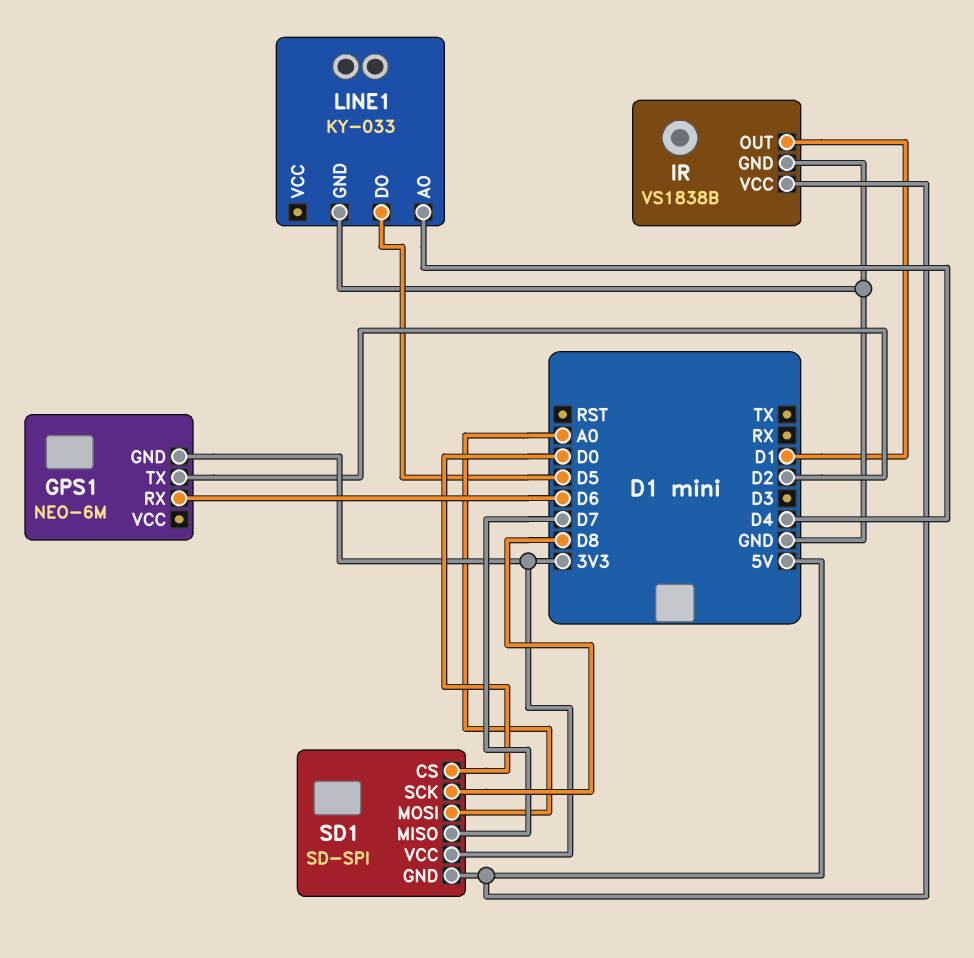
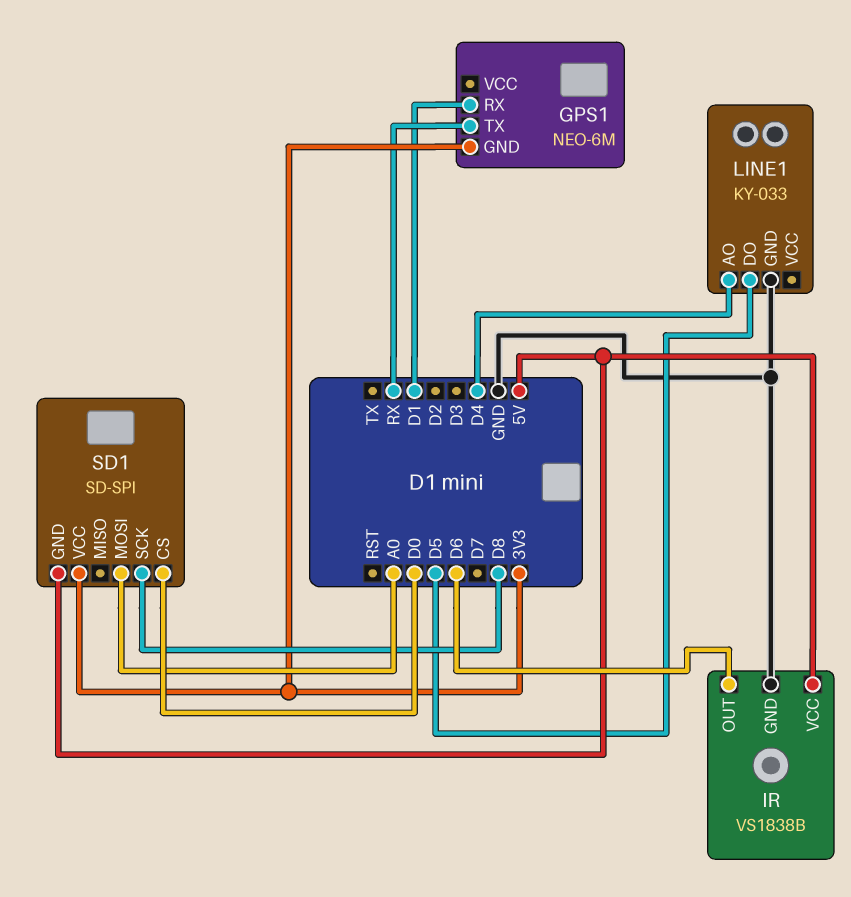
GPS1 pin RX: D6 -> D1
GPS1 pin TX: D2 -> RX
IR pin OUT: D1 -> D6
SD1 pin MISO: D7 -> none

